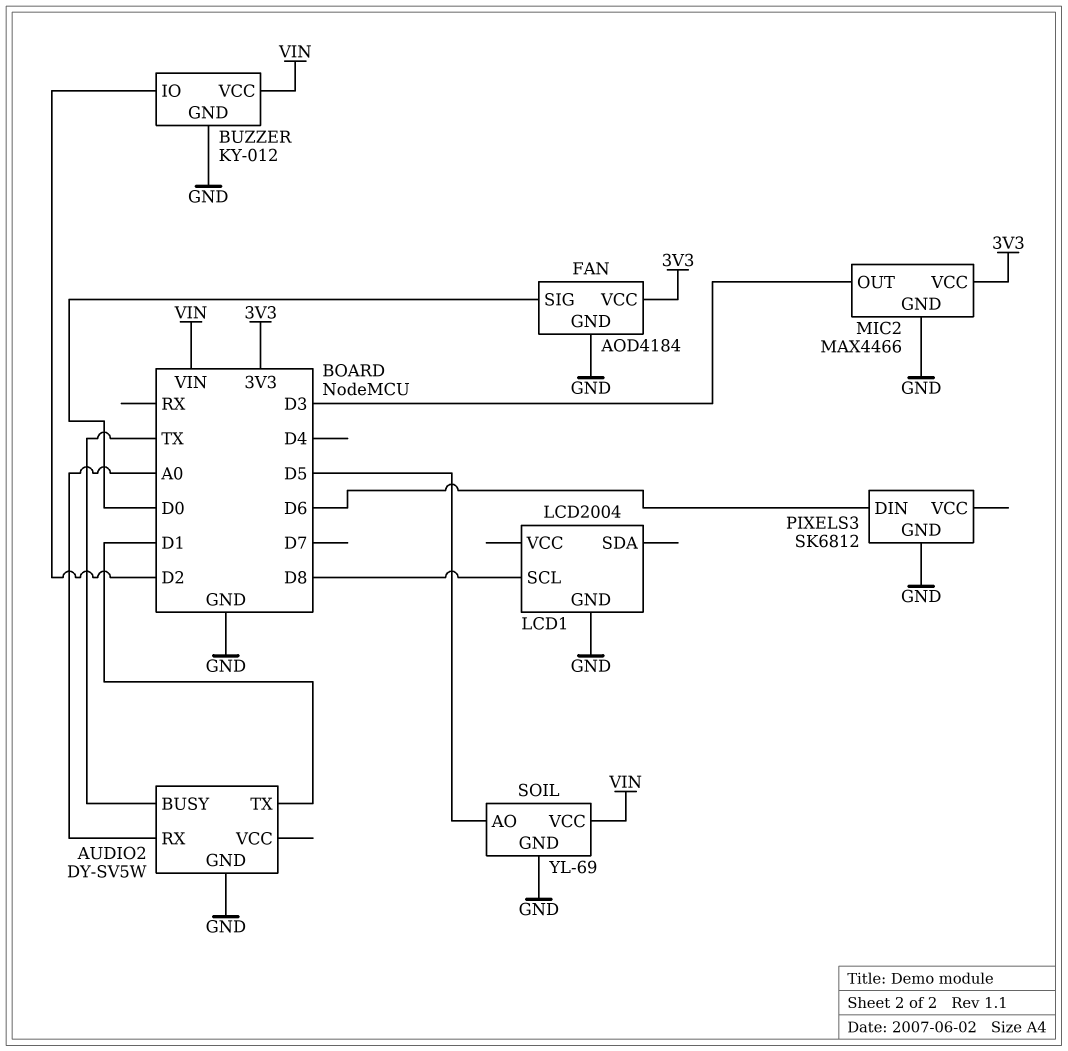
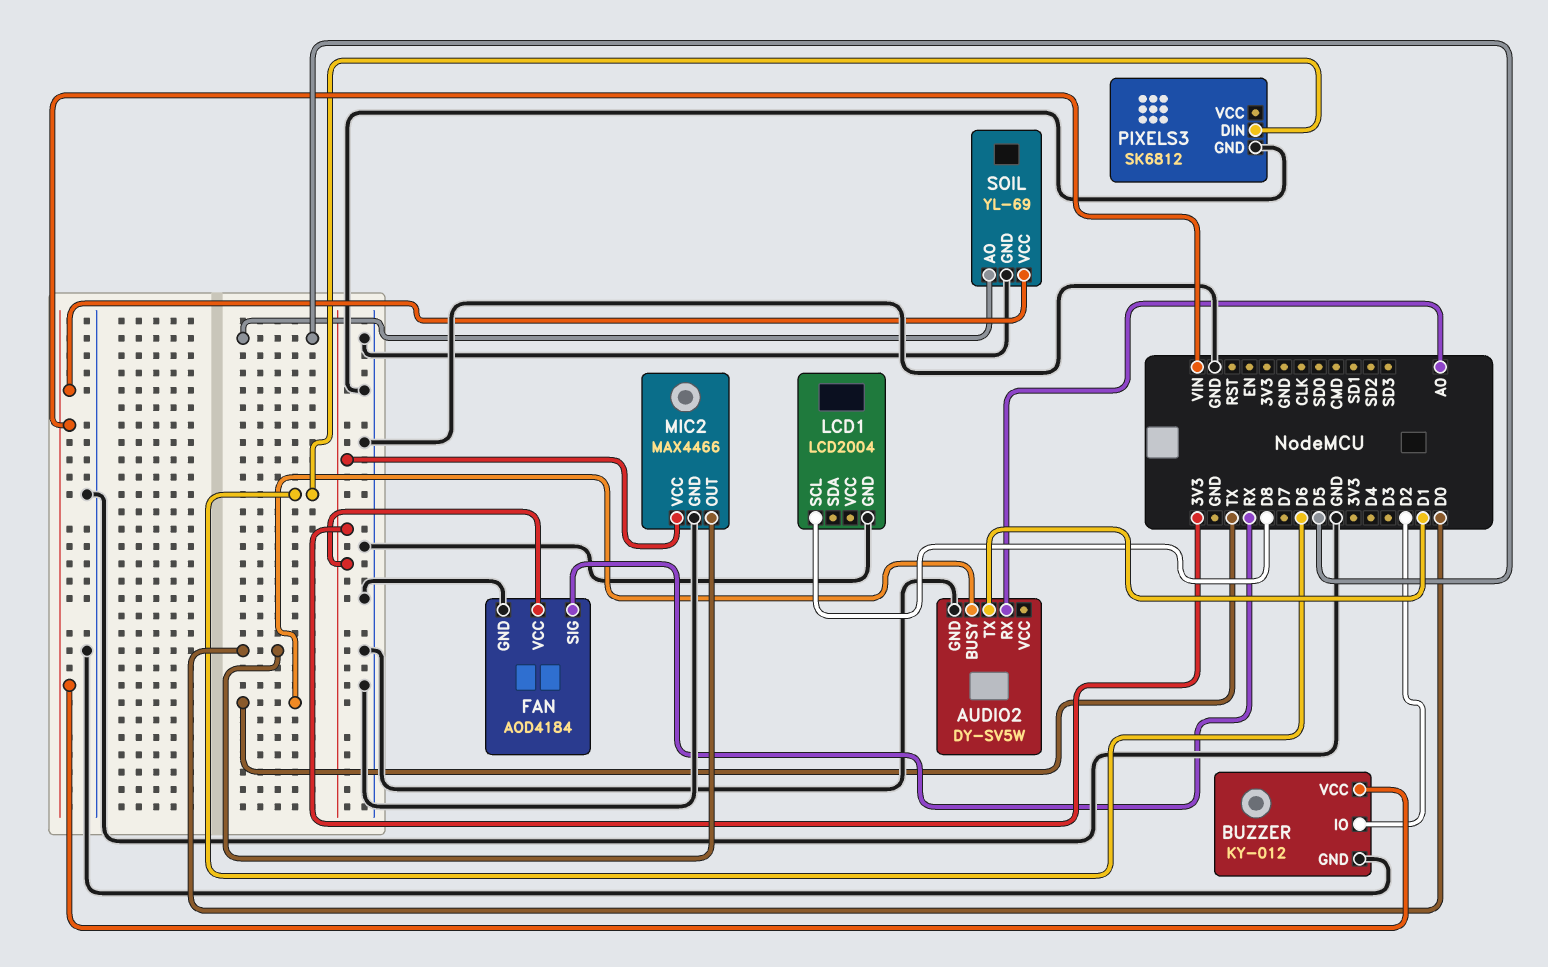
FAN pin SIG: D0 -> RX
MIC2 pin OUT: D3 -> D0

